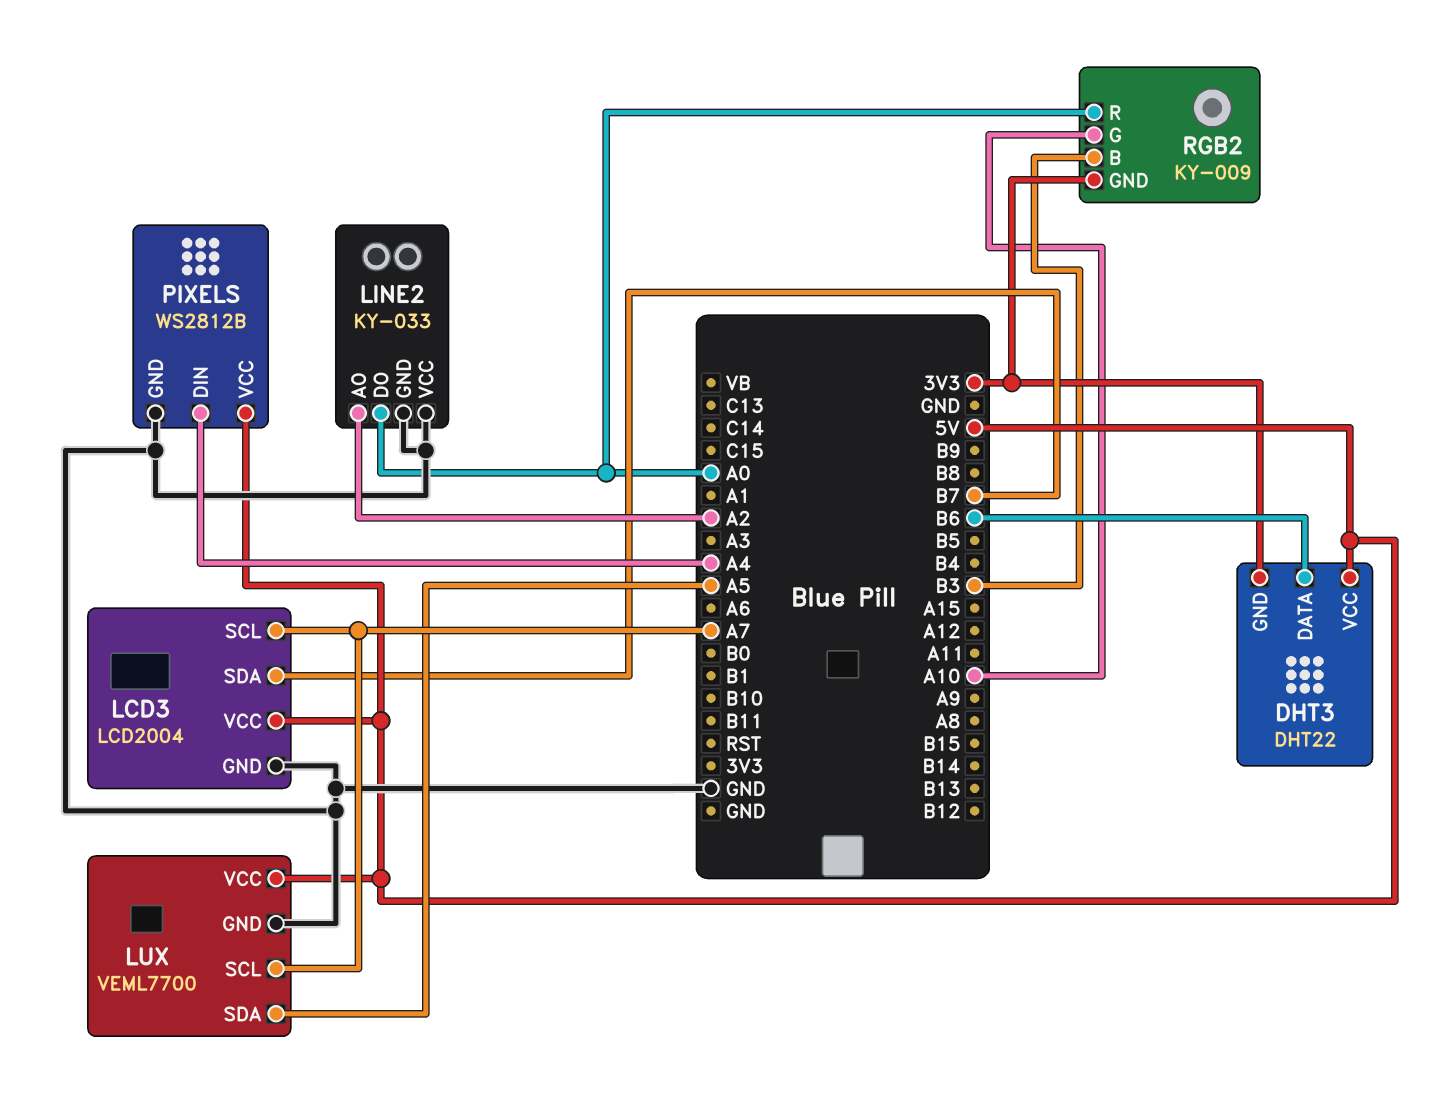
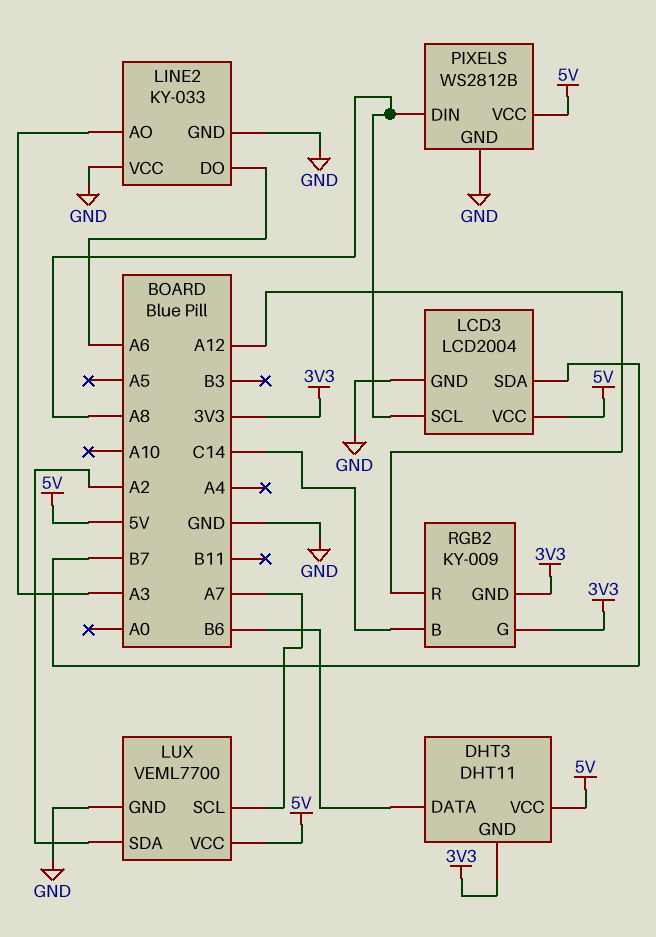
DHT3: DHT22 -> DHT11
LCD3 pin SCL: A7 -> A8
LINE2 pin AO: A2 -> A3
LINE2 pin DO: A0 -> A6
LUX pin SDA: A5 -> A2
PIXELS pin DIN: A4 -> A8
RGB2 pin B: B3 -> C14
RGB2 pin G: A10 -> 3V3
RGB2 pin R: A0 -> A12

